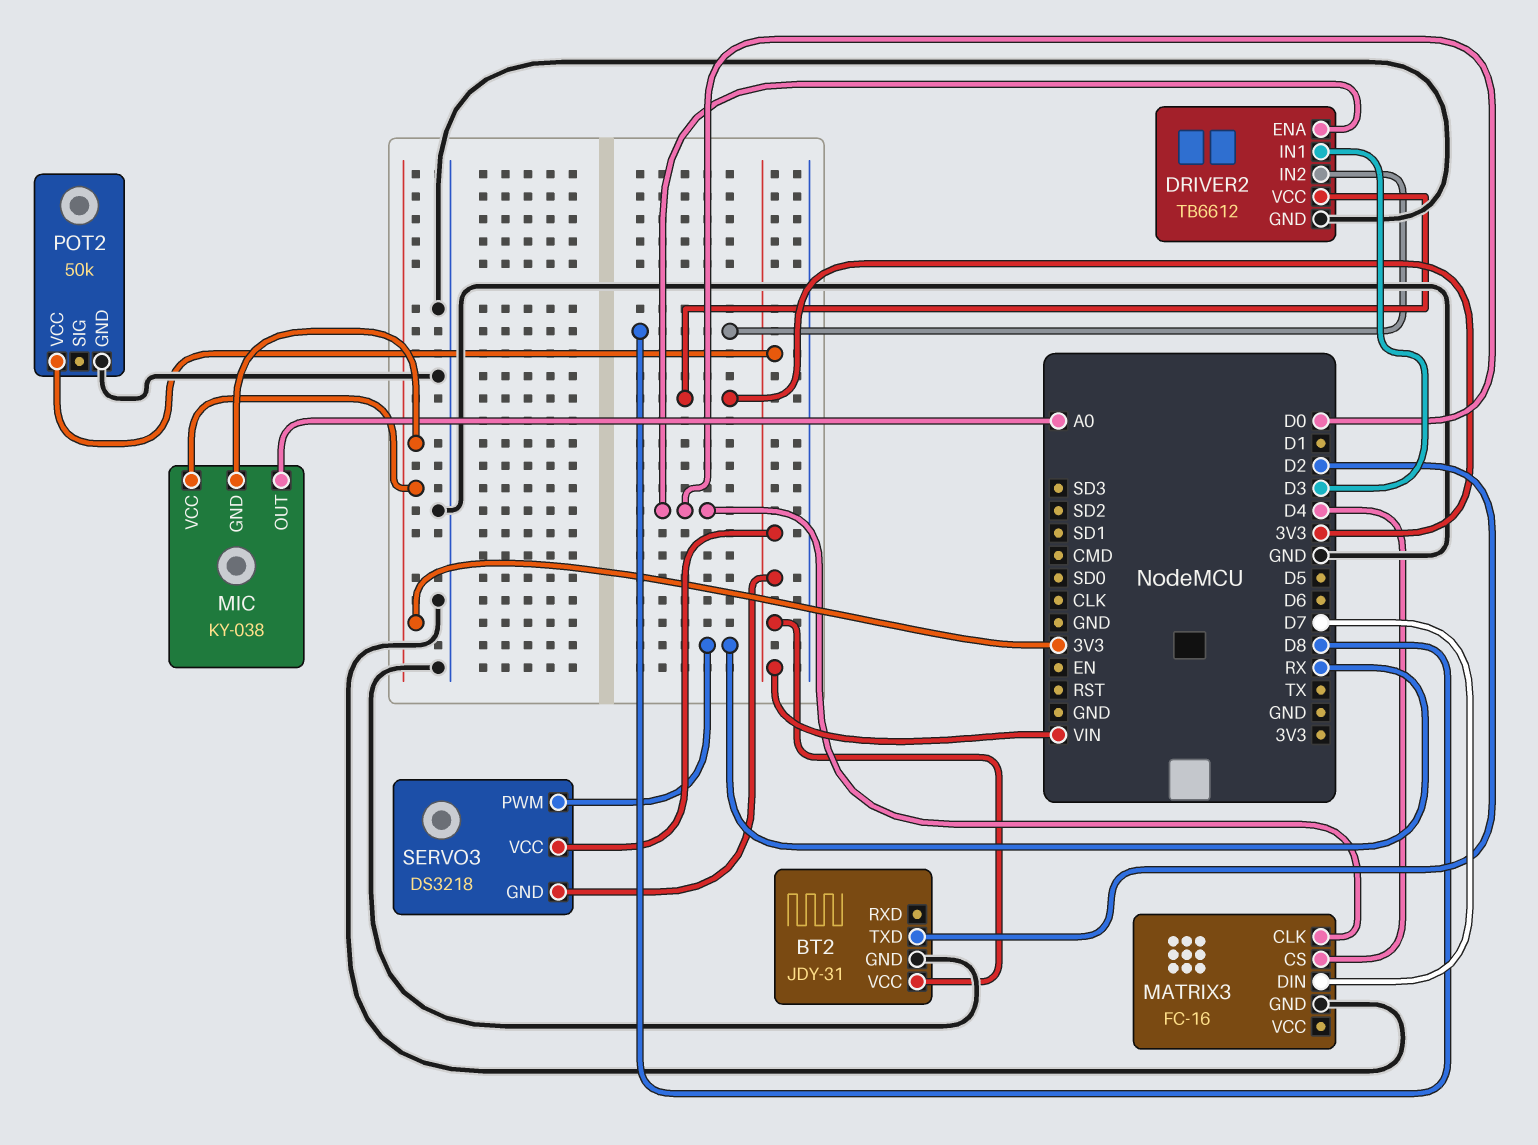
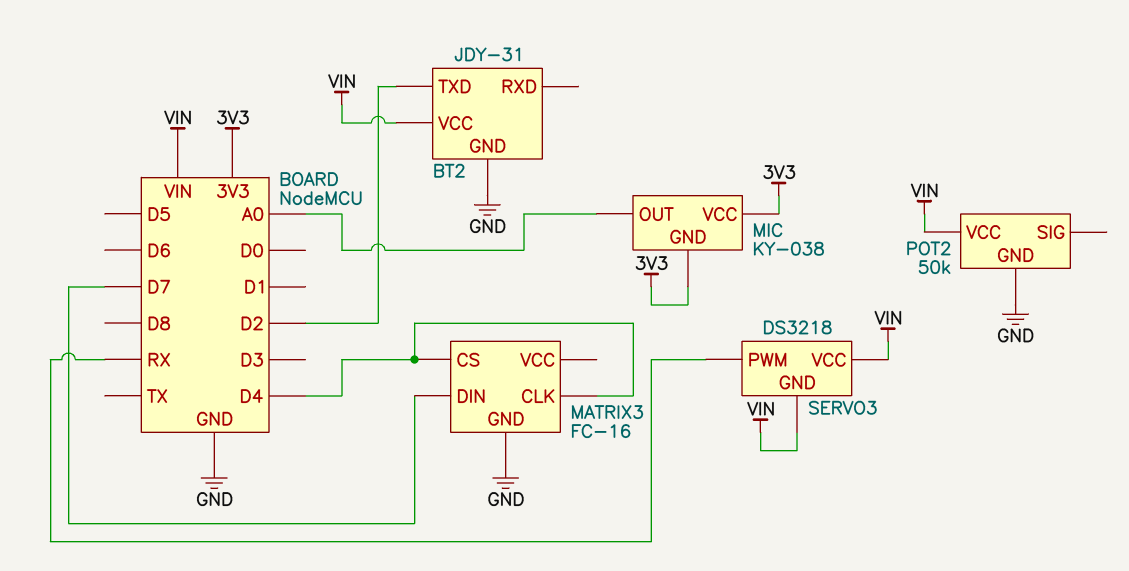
DRIVER2: TB6612 -> none
DRIVER2 pin ENA: D0 -> none
DRIVER2 pin GND: GND -> none
DRIVER2 pin IN1: D3 -> none
DRIVER2 pin IN2: D8 -> none
DRIVER2 pin VCC: 3V3 -> none
MATRIX3 pin CLK: D0 -> D4

